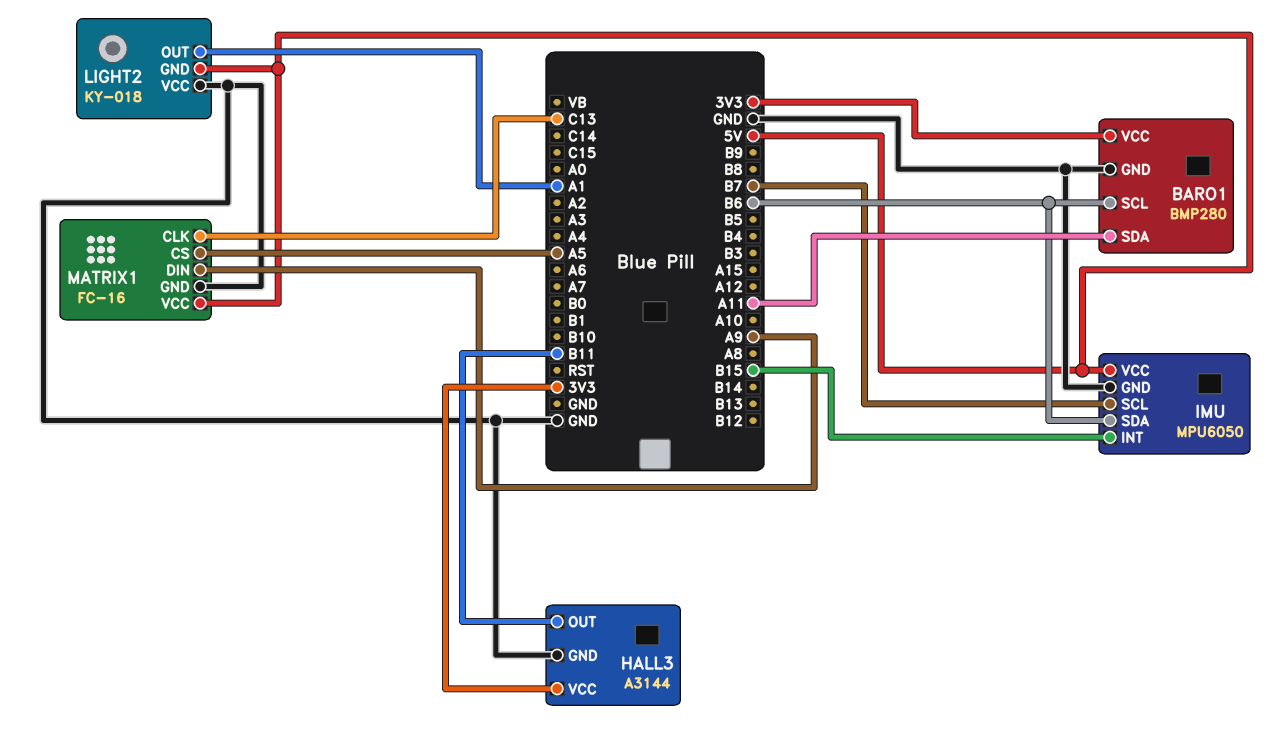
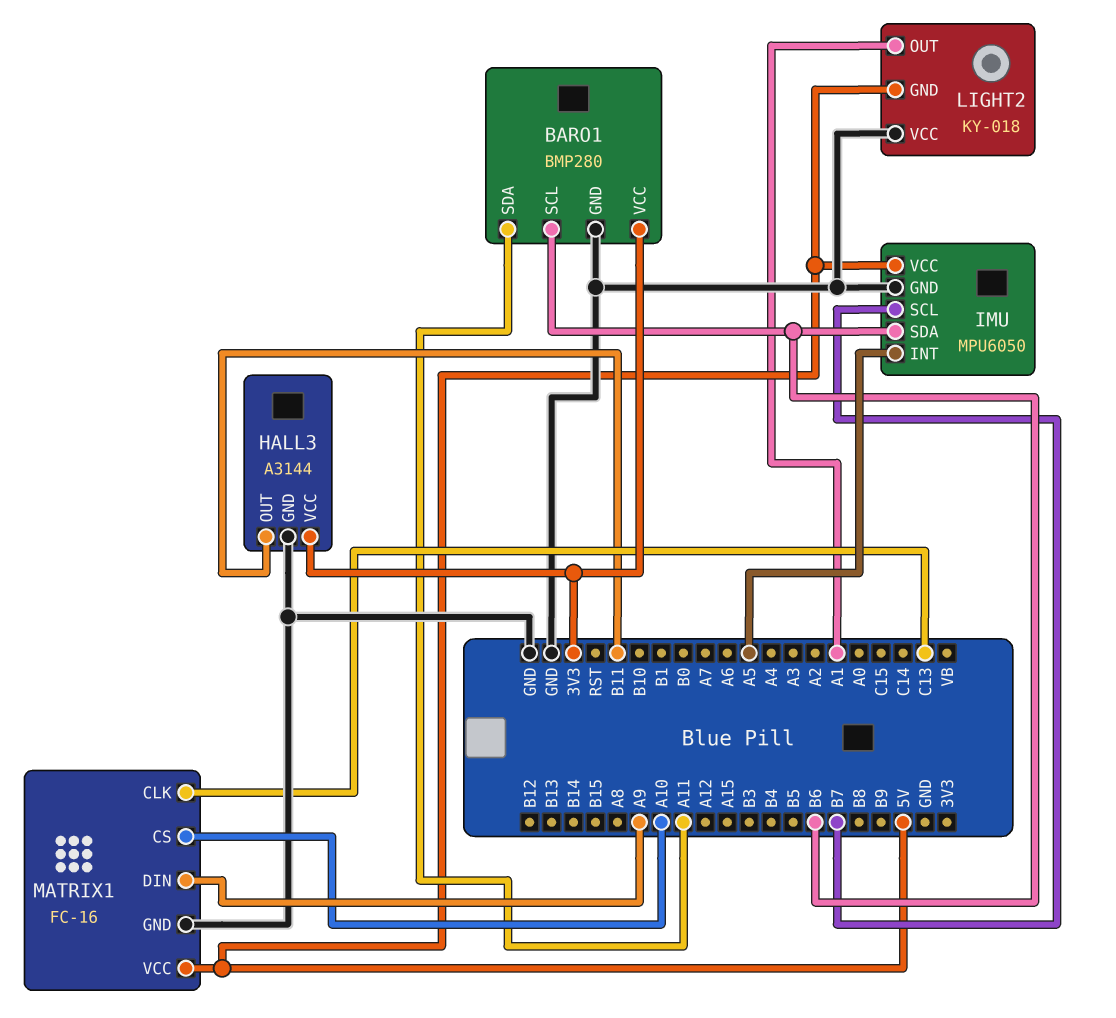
IMU pin INT: B15 -> A5
MATRIX1 pin CS: A5 -> A10

